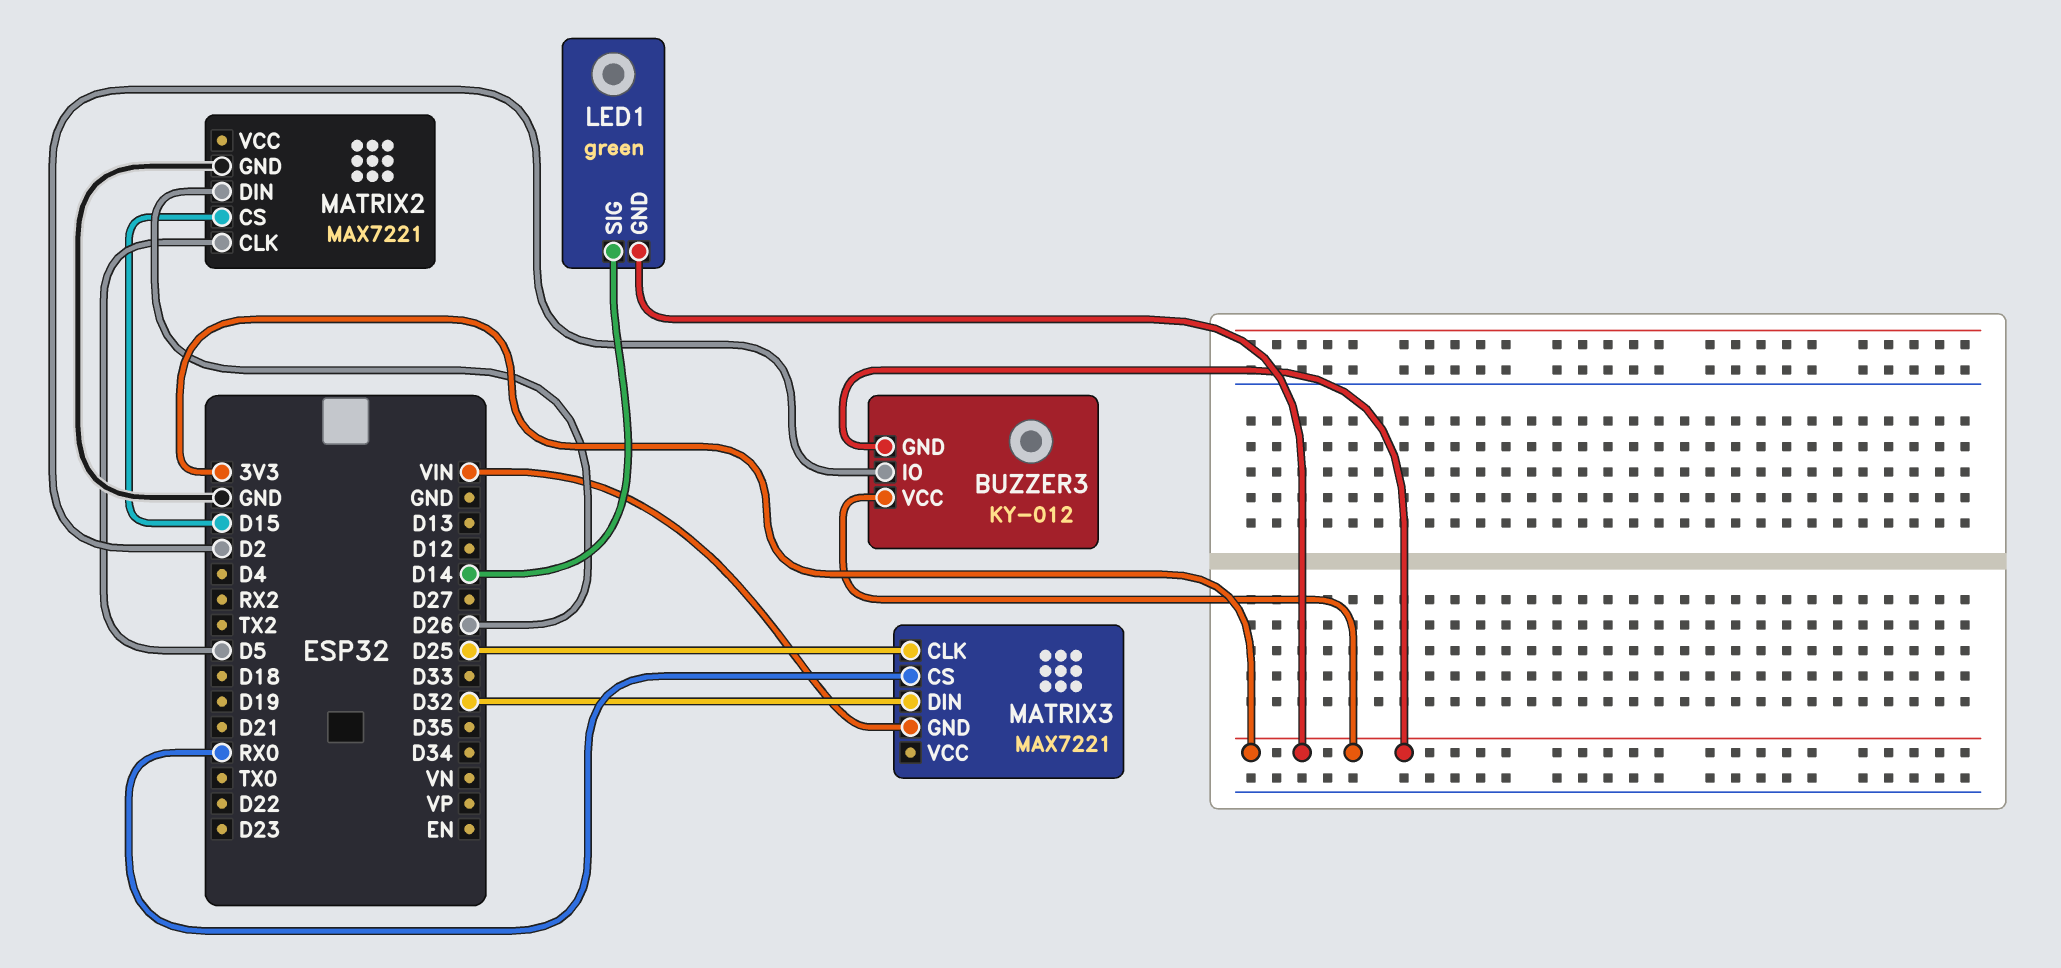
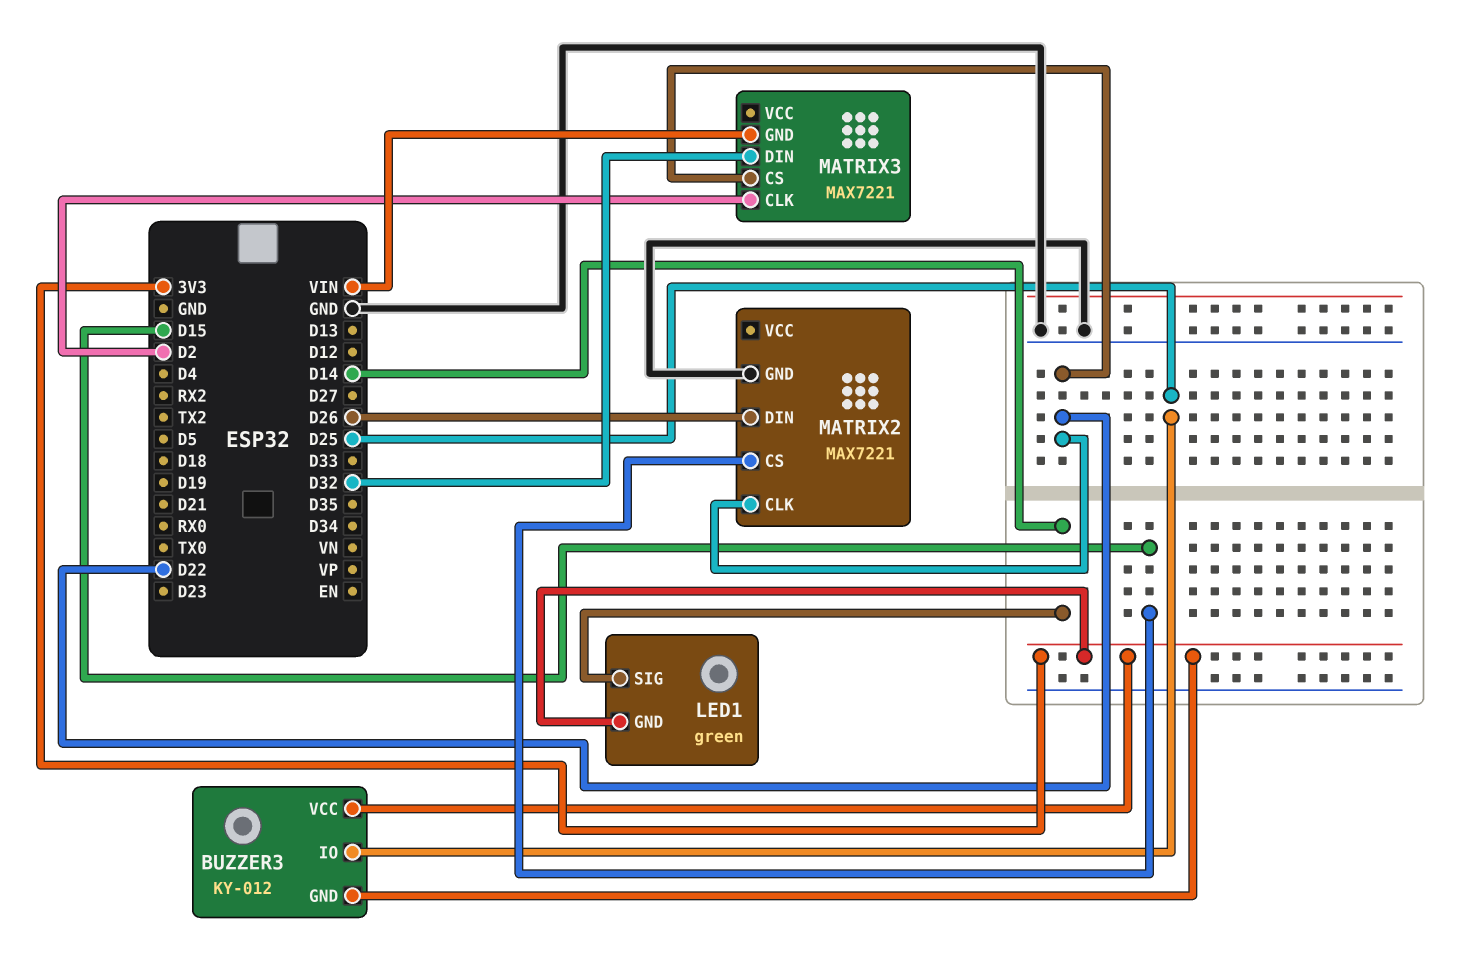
BUZZER3 pin IO: D2 -> D25
MATRIX2 pin CLK: D5 -> D22
MATRIX3 pin CLK: D25 -> D2
MATRIX3 pin CS: RX0 -> D22

